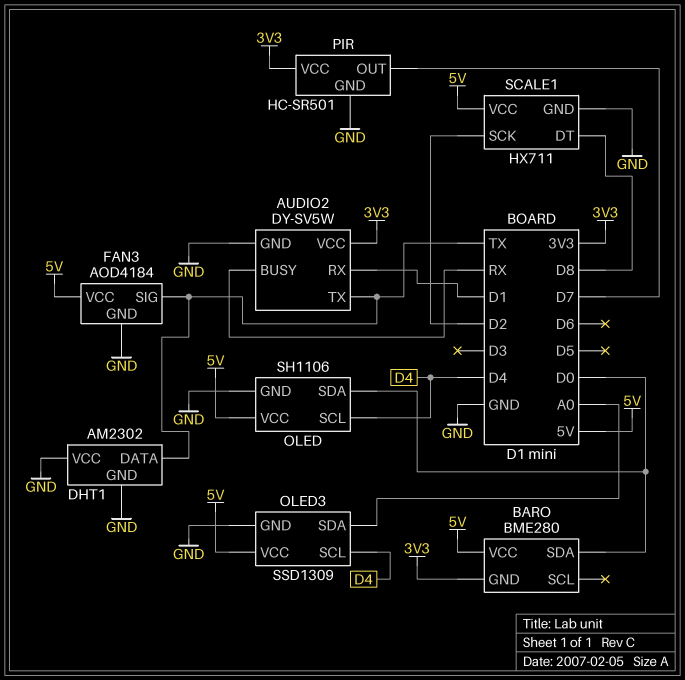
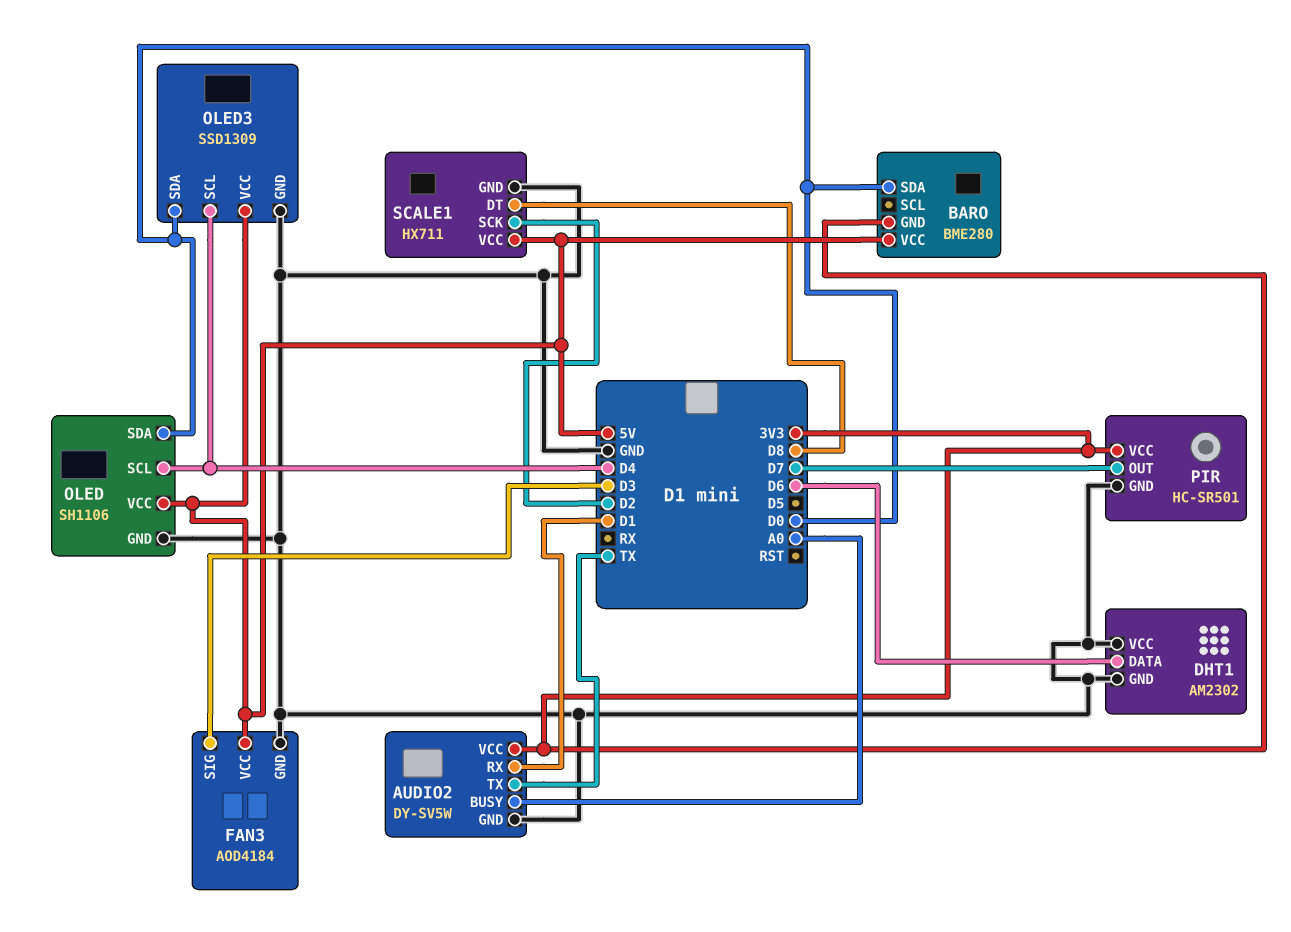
AUDIO2 pin BUSY: RX -> A0
DHT1 pin DATA: TX -> D6
FAN3 pin SIG: TX -> D3
OLED3 pin SDA: A0 -> D0

